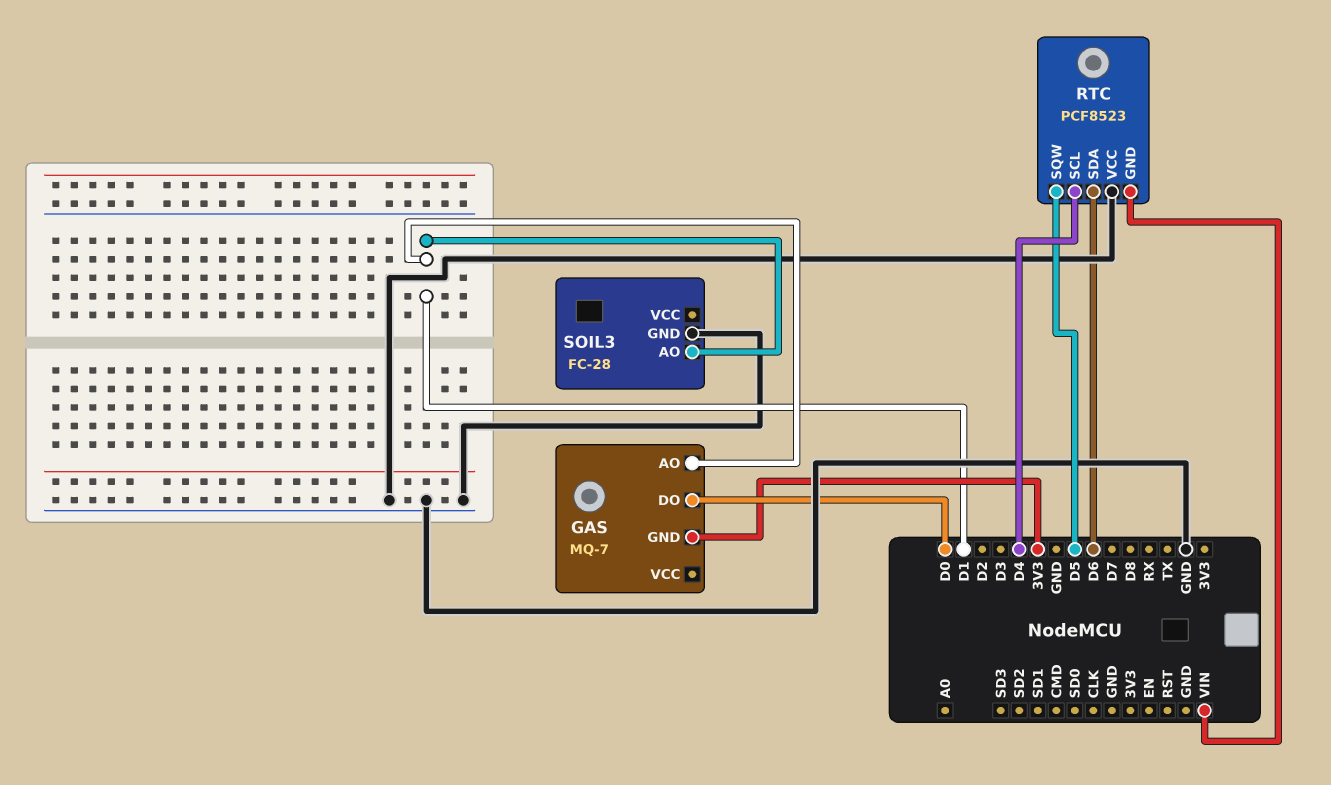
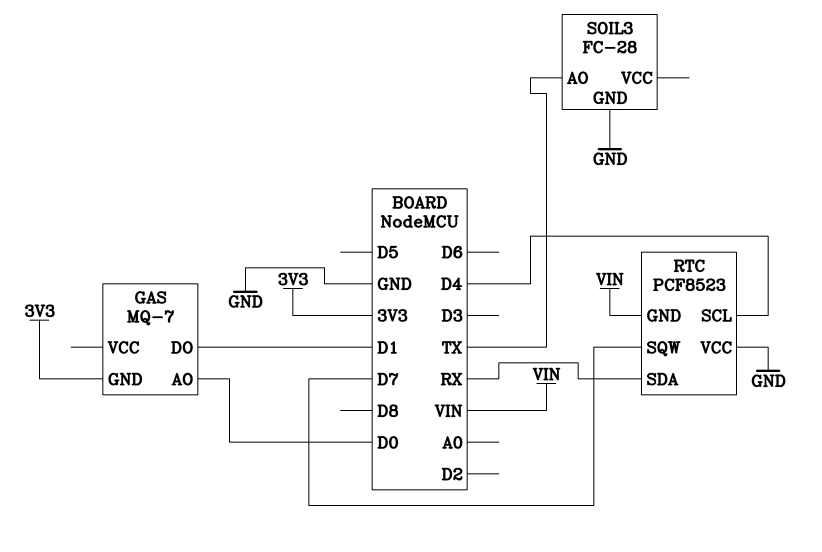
GAS pin AO: D1 -> D0
GAS pin DO: D0 -> D1
RTC pin SDA: D6 -> RX
RTC pin SQW: D5 -> D7
SOIL3 pin AO: D1 -> TX

